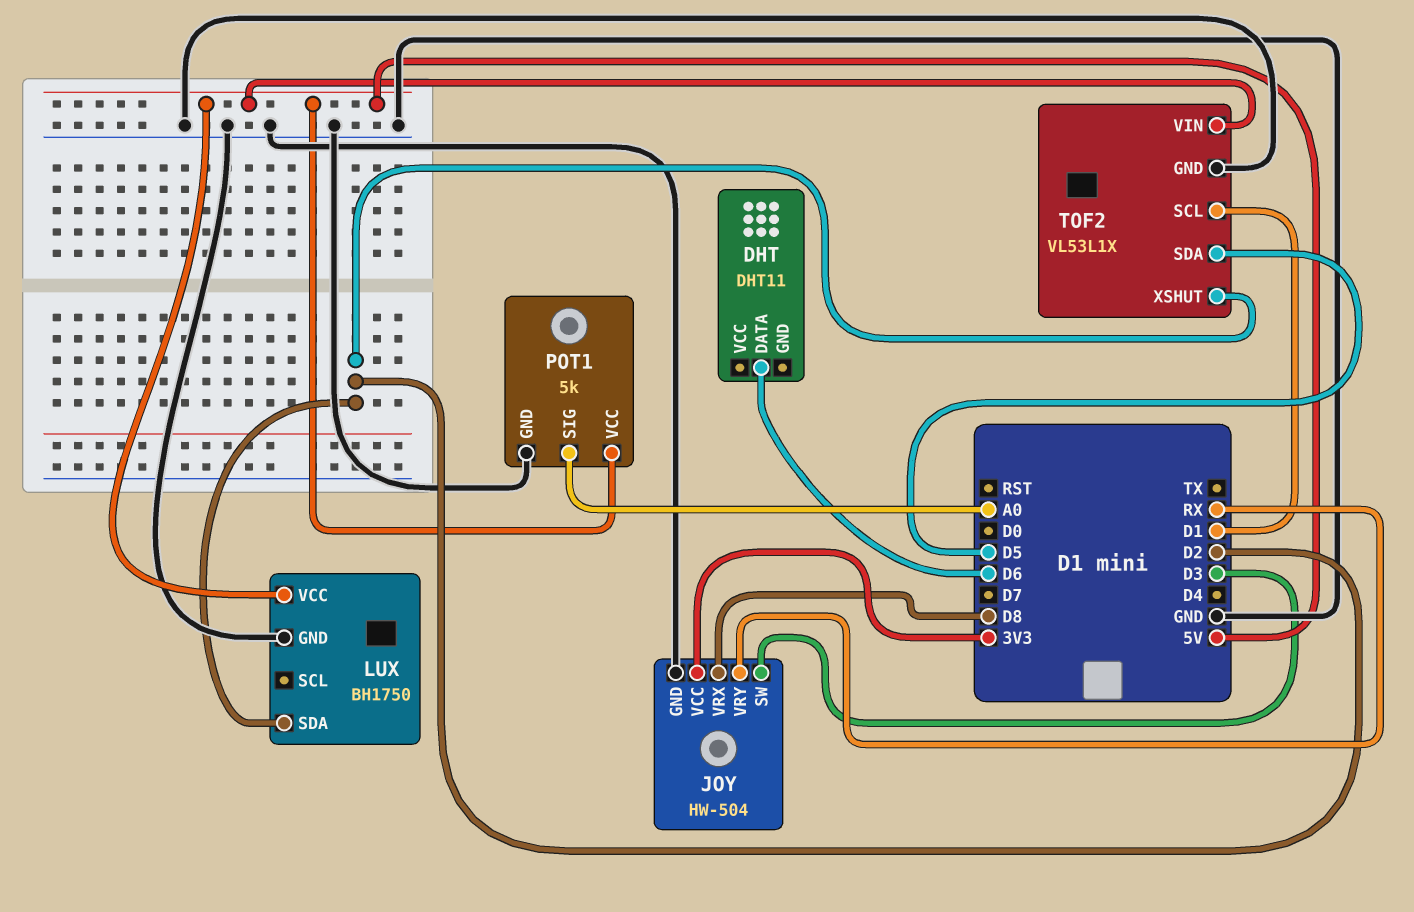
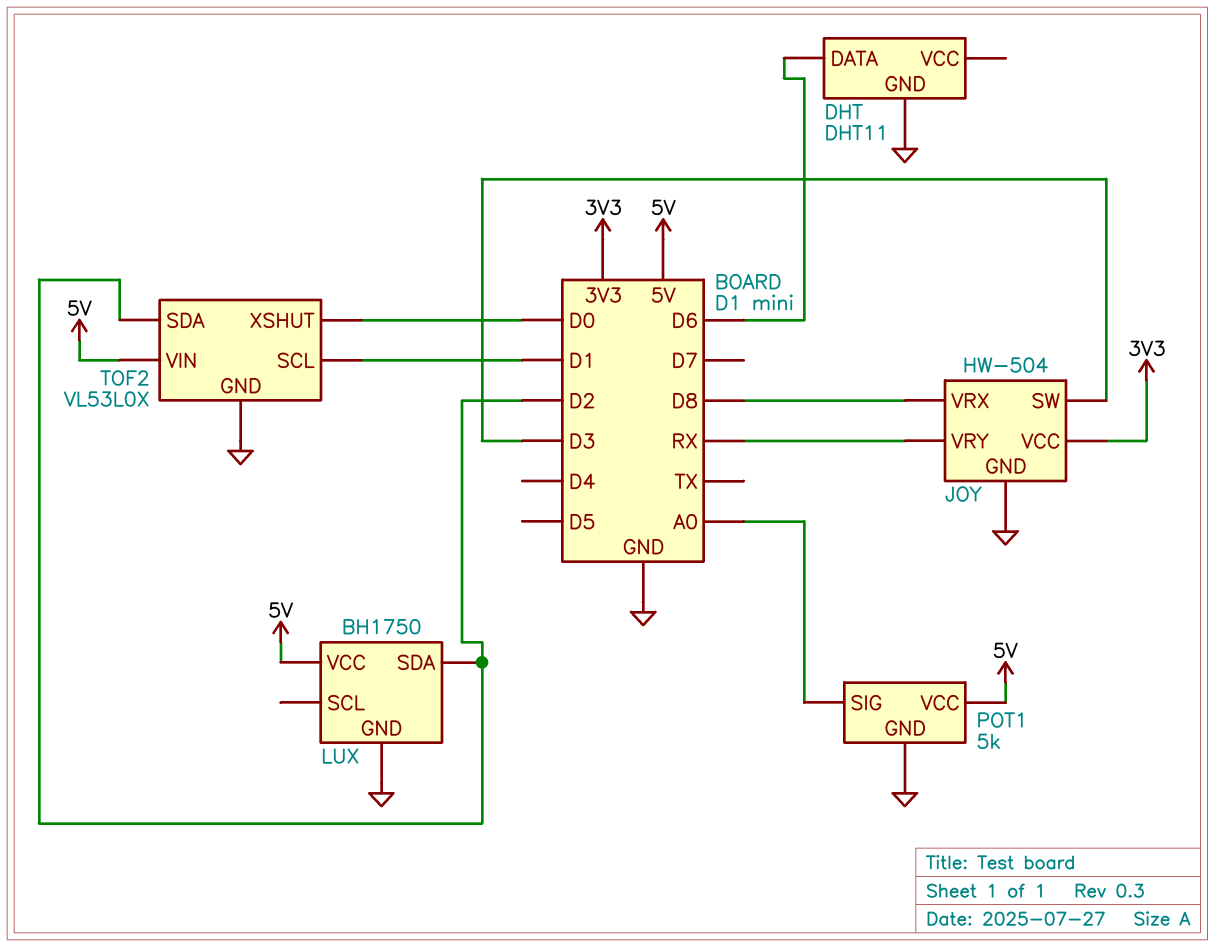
DHT pin GND: none -> GND
TOF2: VL53L1X -> VL53L0X
TOF2 pin SDA: D5 -> D2
TOF2 pin XSHUT: D2 -> D0

